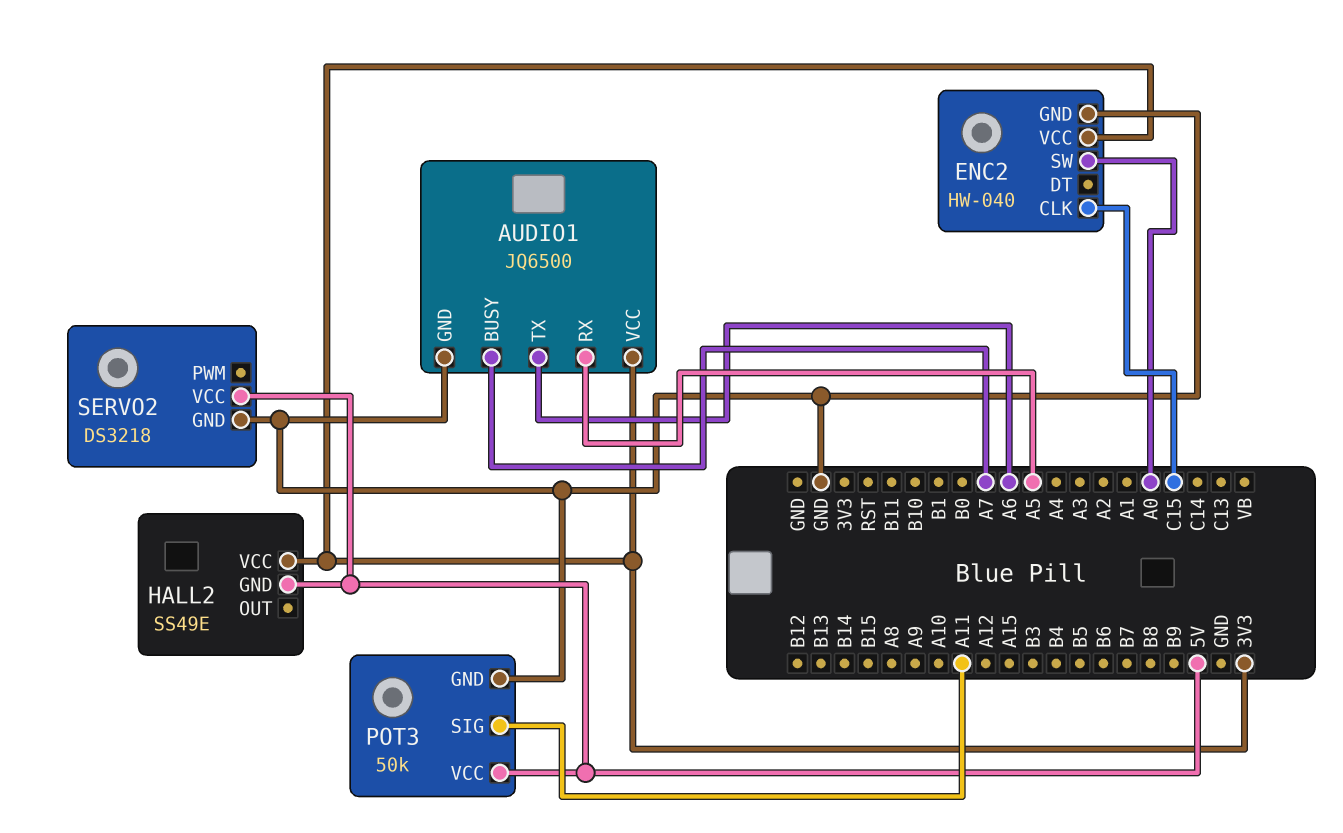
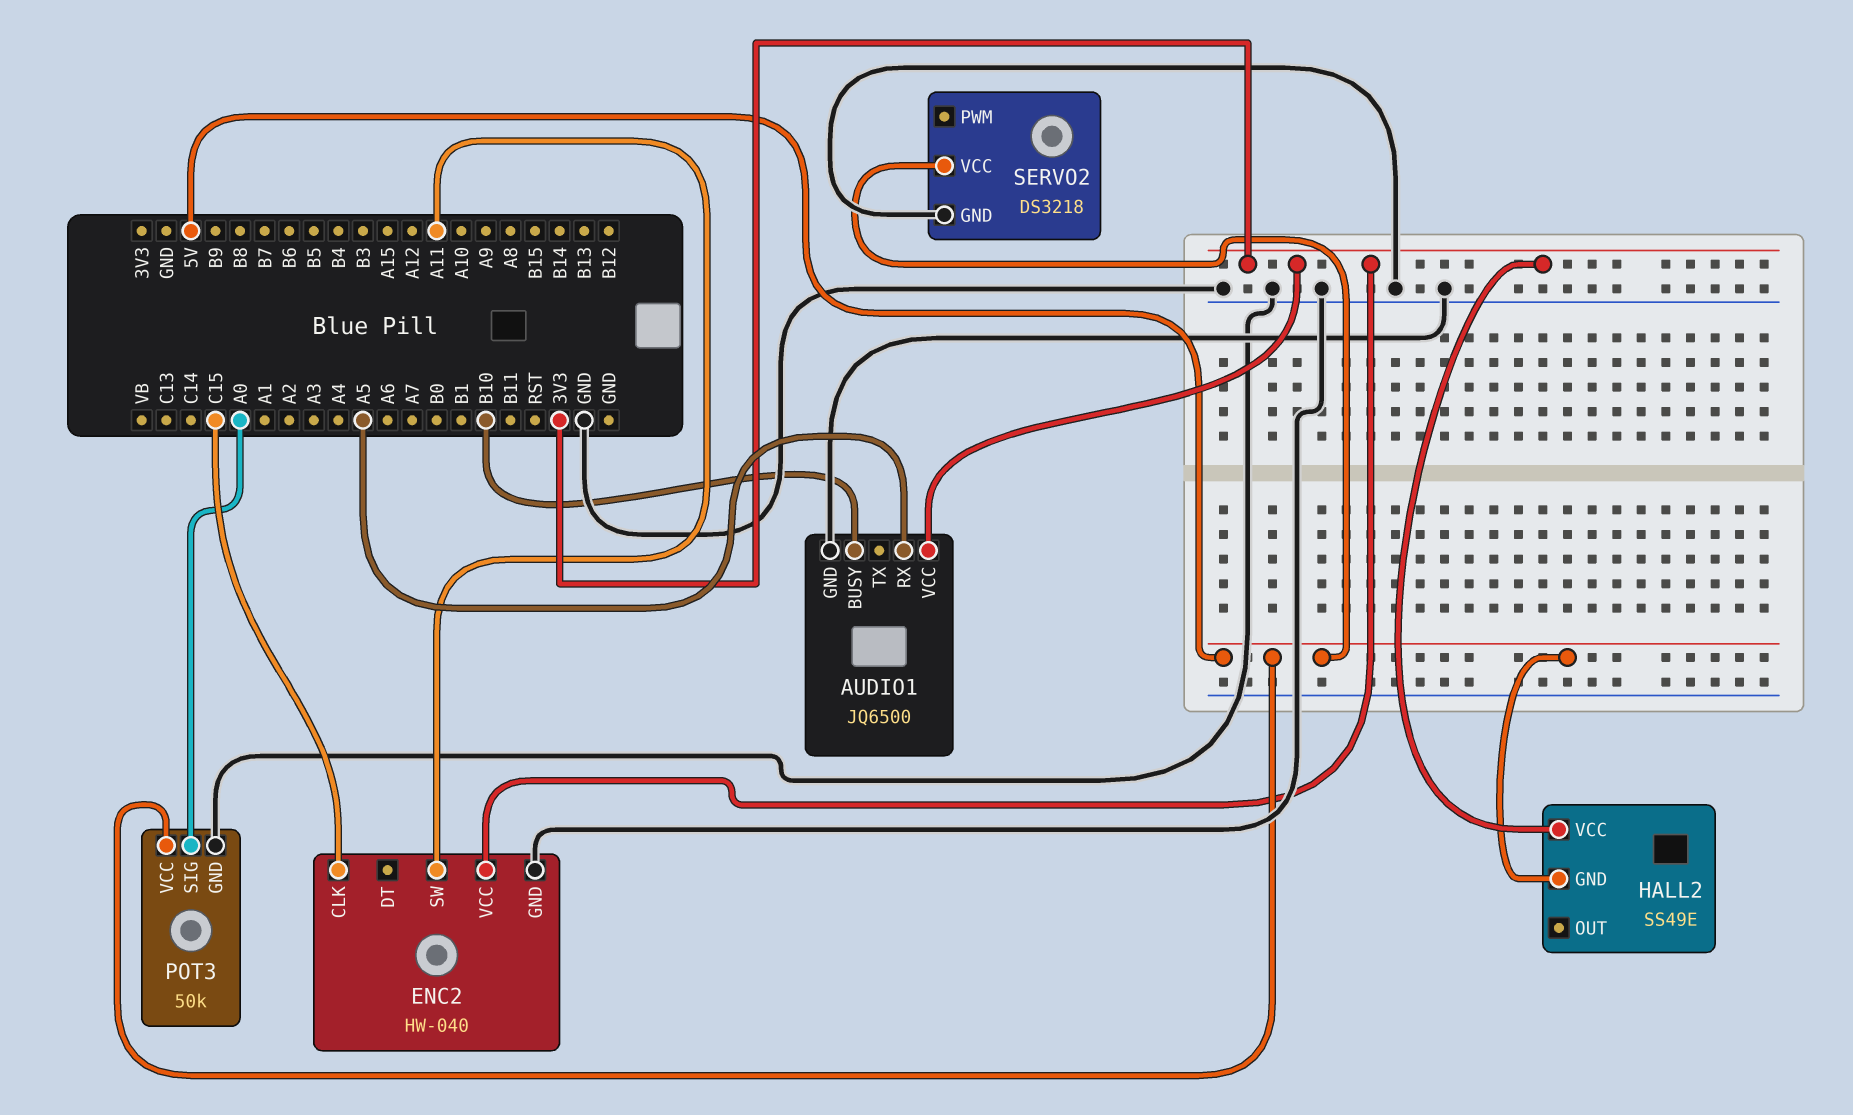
AUDIO1 pin BUSY: A7 -> B10
AUDIO1 pin TX: A6 -> none
ENC2 pin SW: A0 -> A11
POT3 pin SIG: A11 -> A0

